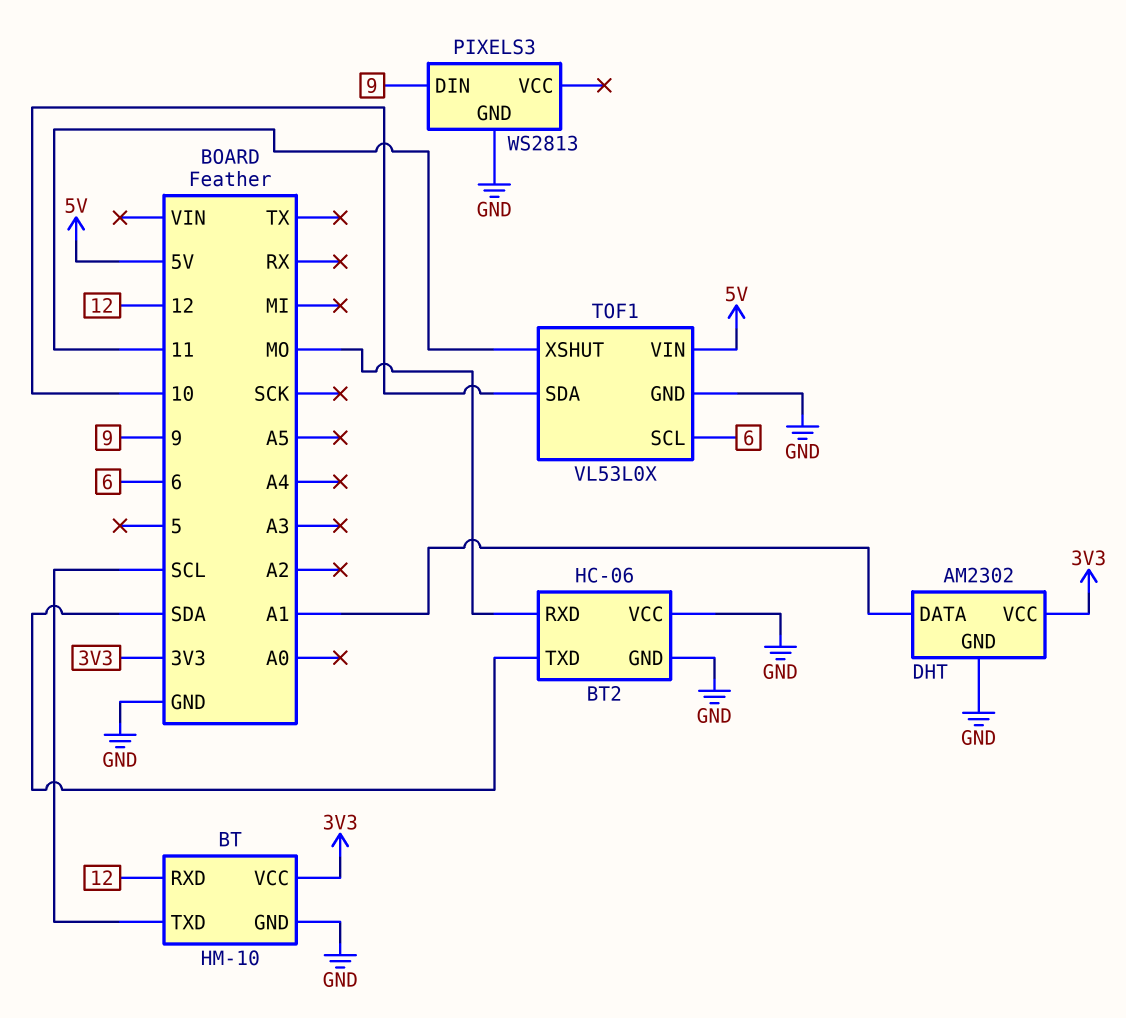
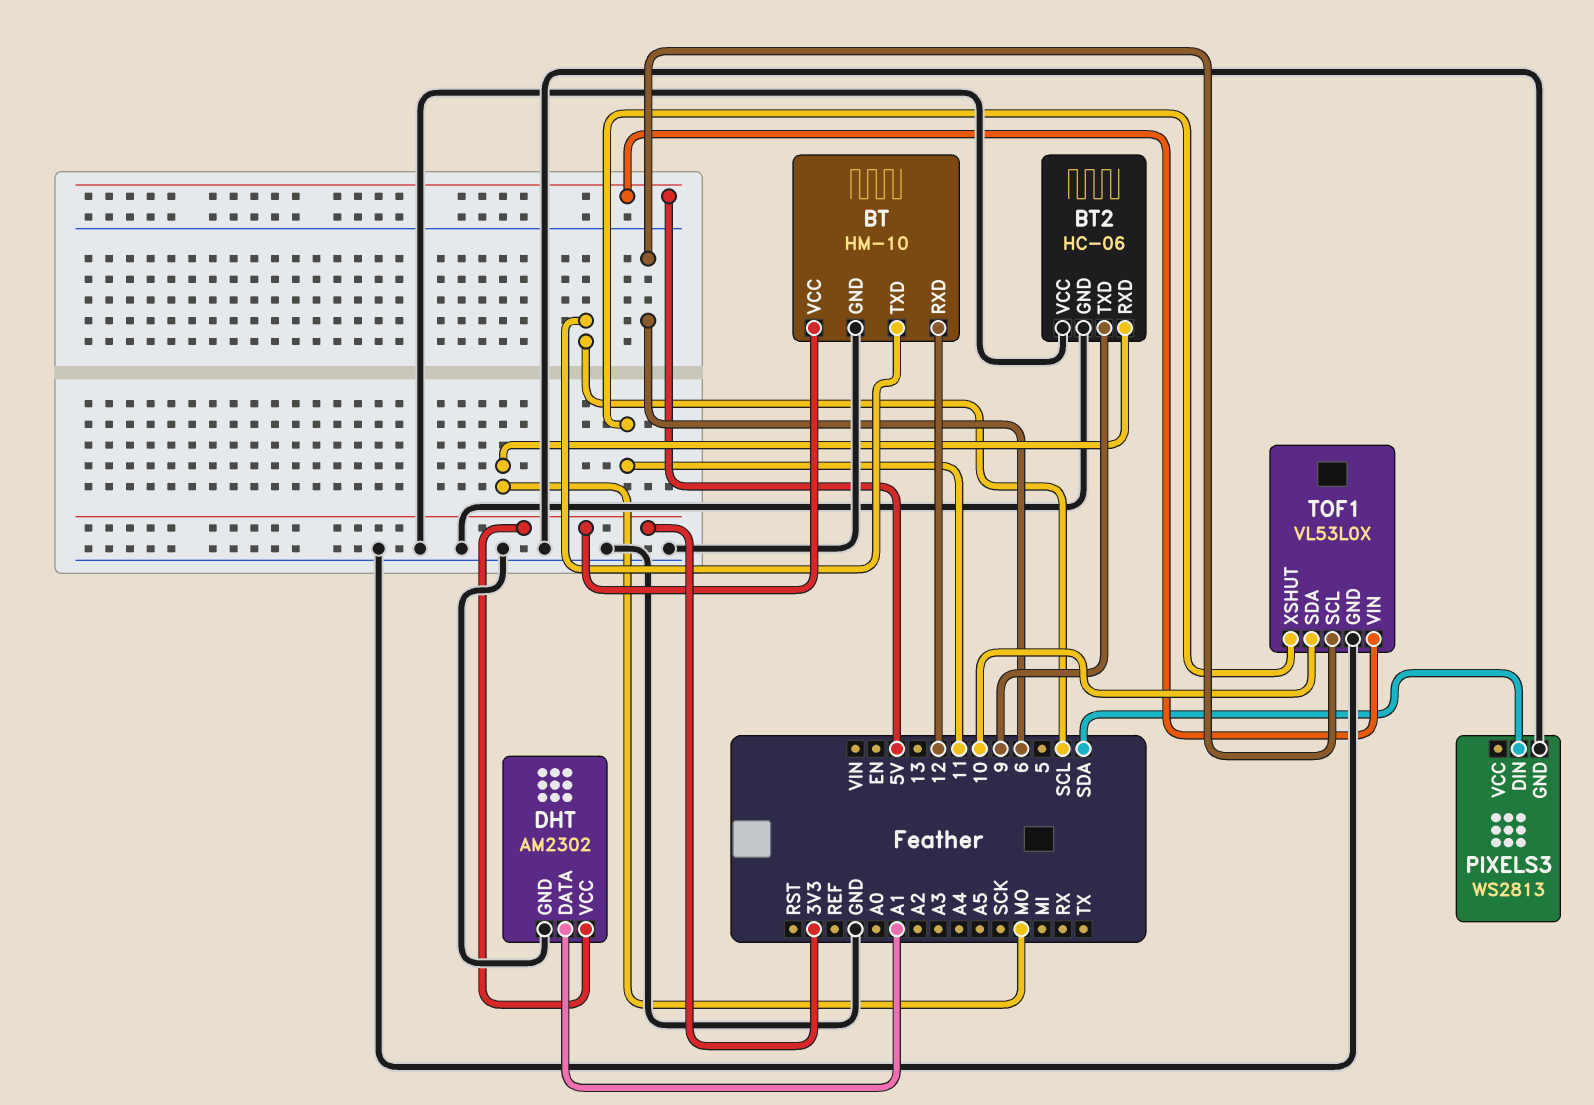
BT2 pin TXD: SDA -> 9
PIXELS3 pin DIN: 9 -> SDA

